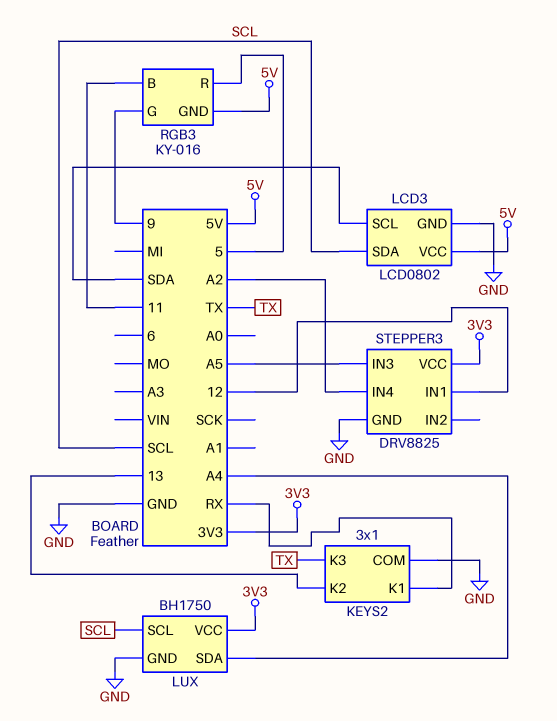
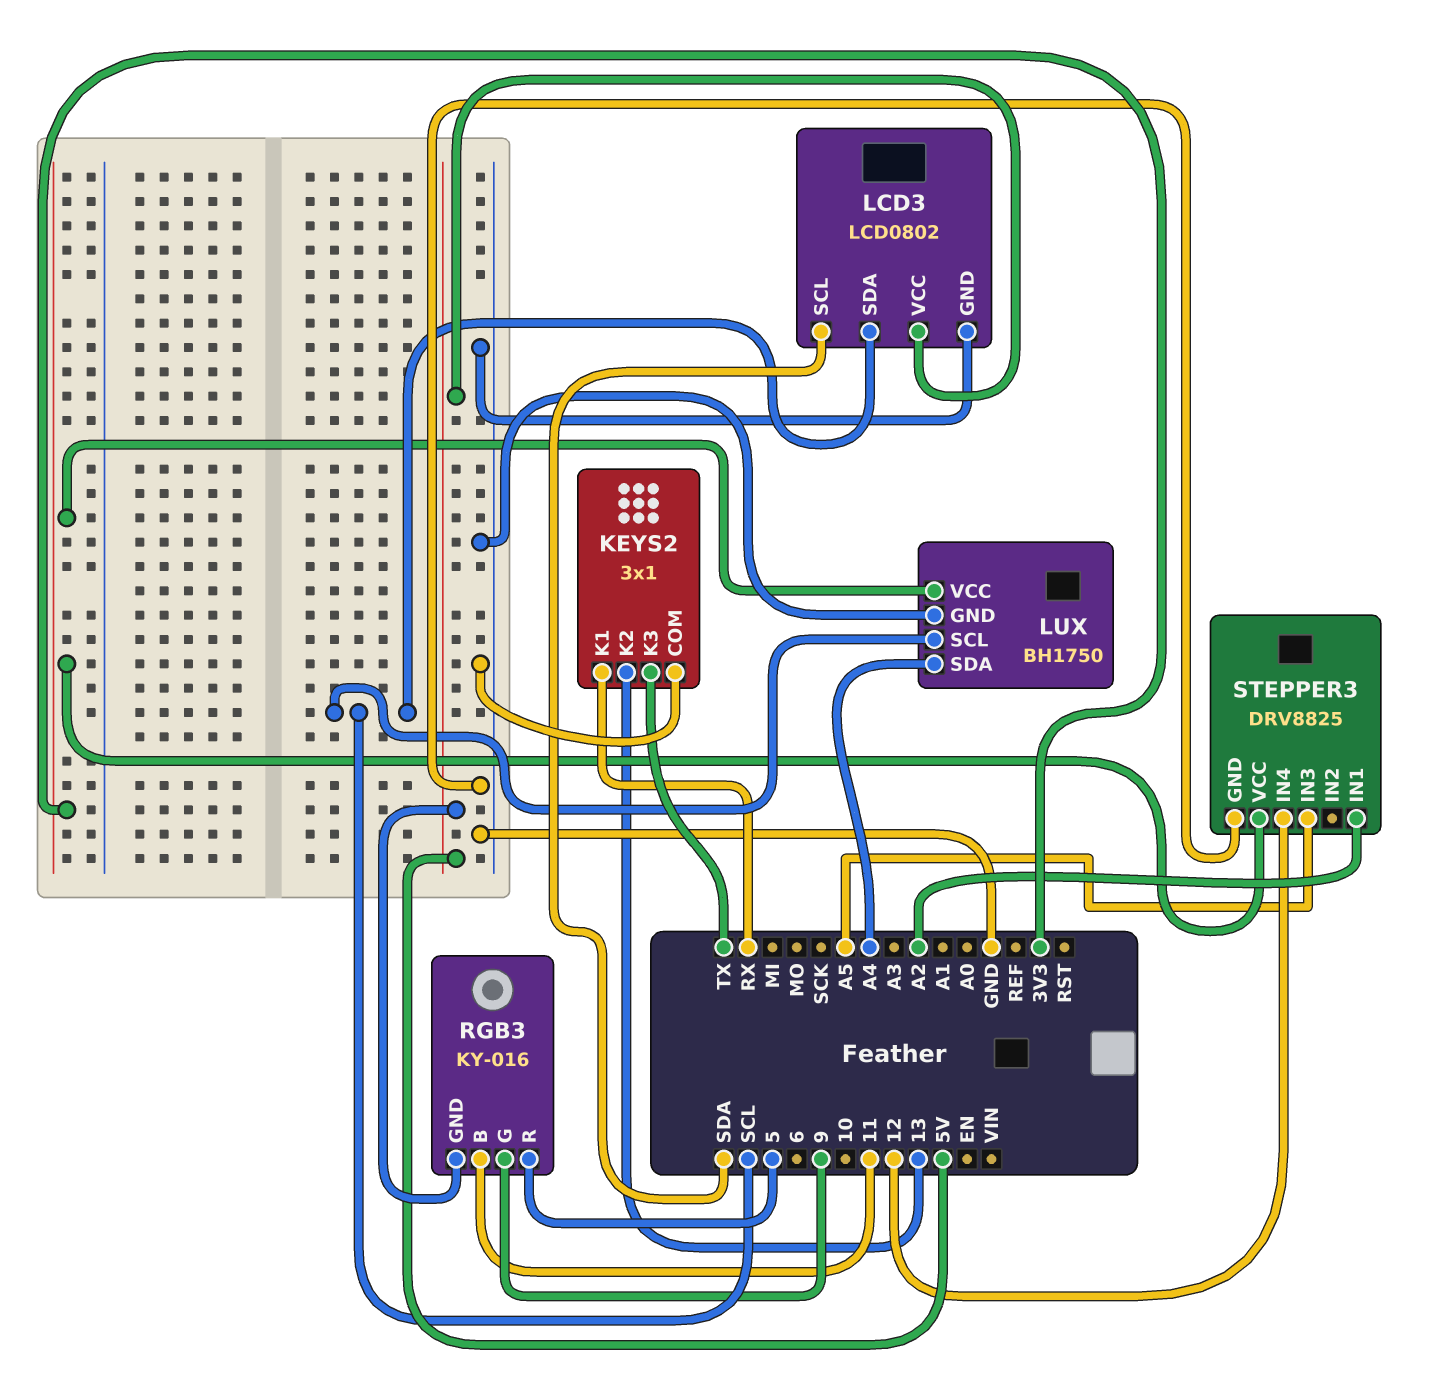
STEPPER3 pin IN1: 12 -> A2
STEPPER3 pin IN4: A2 -> 12

